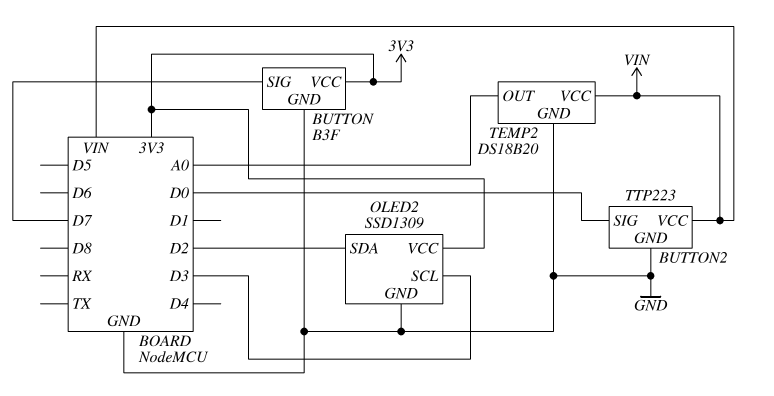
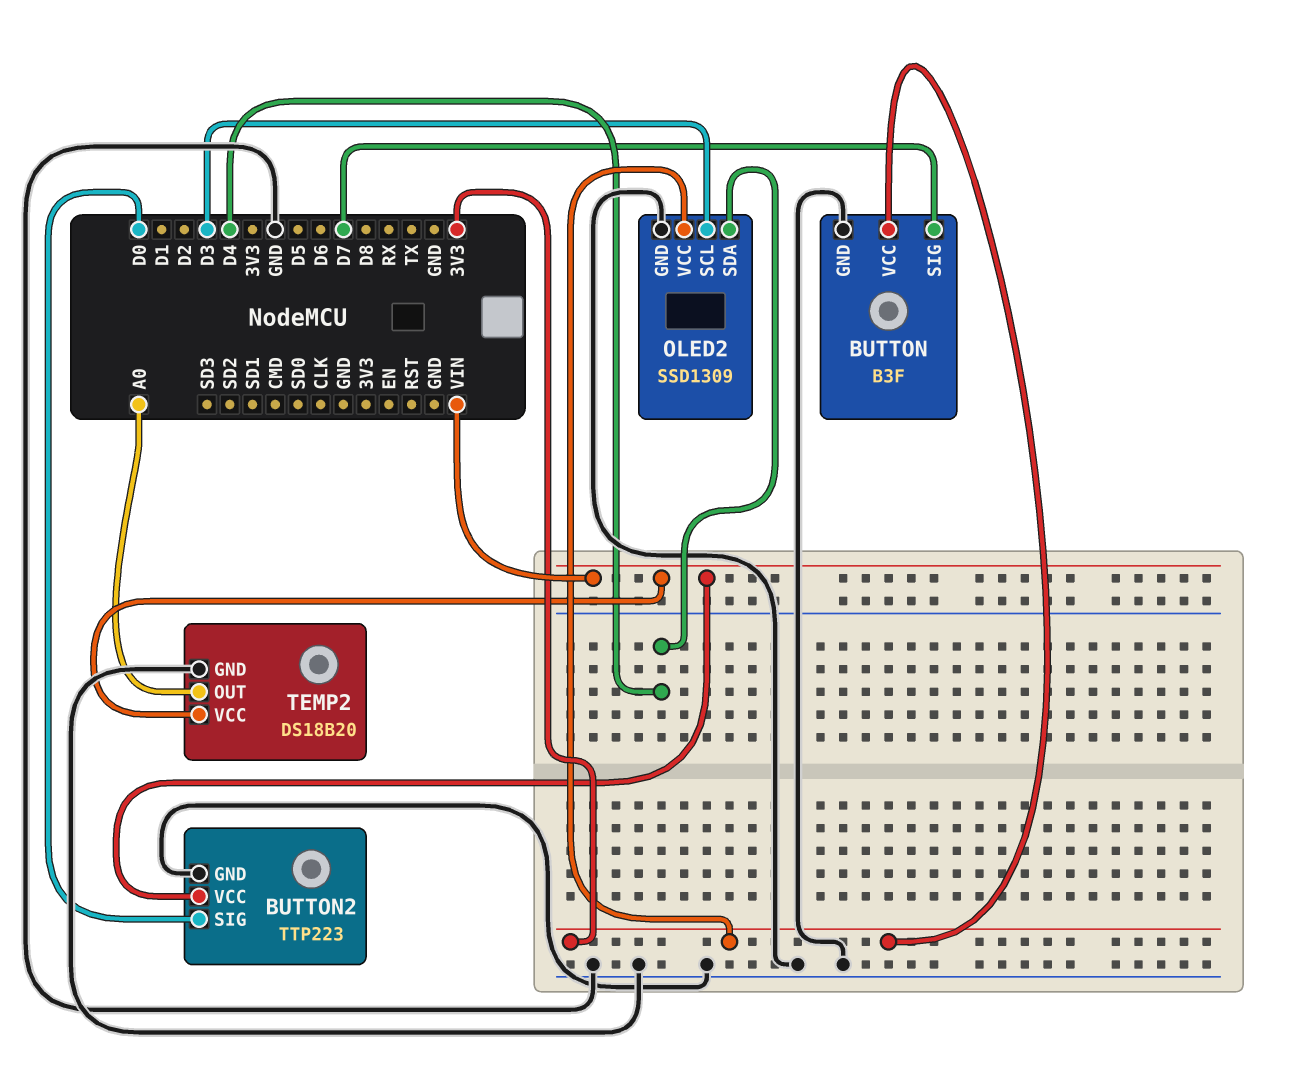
OLED2 pin SDA: D2 -> D4

